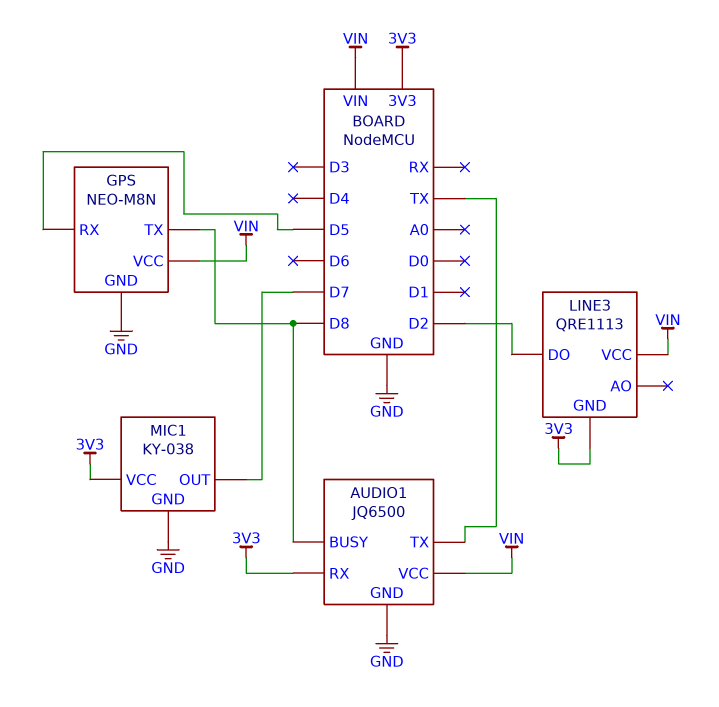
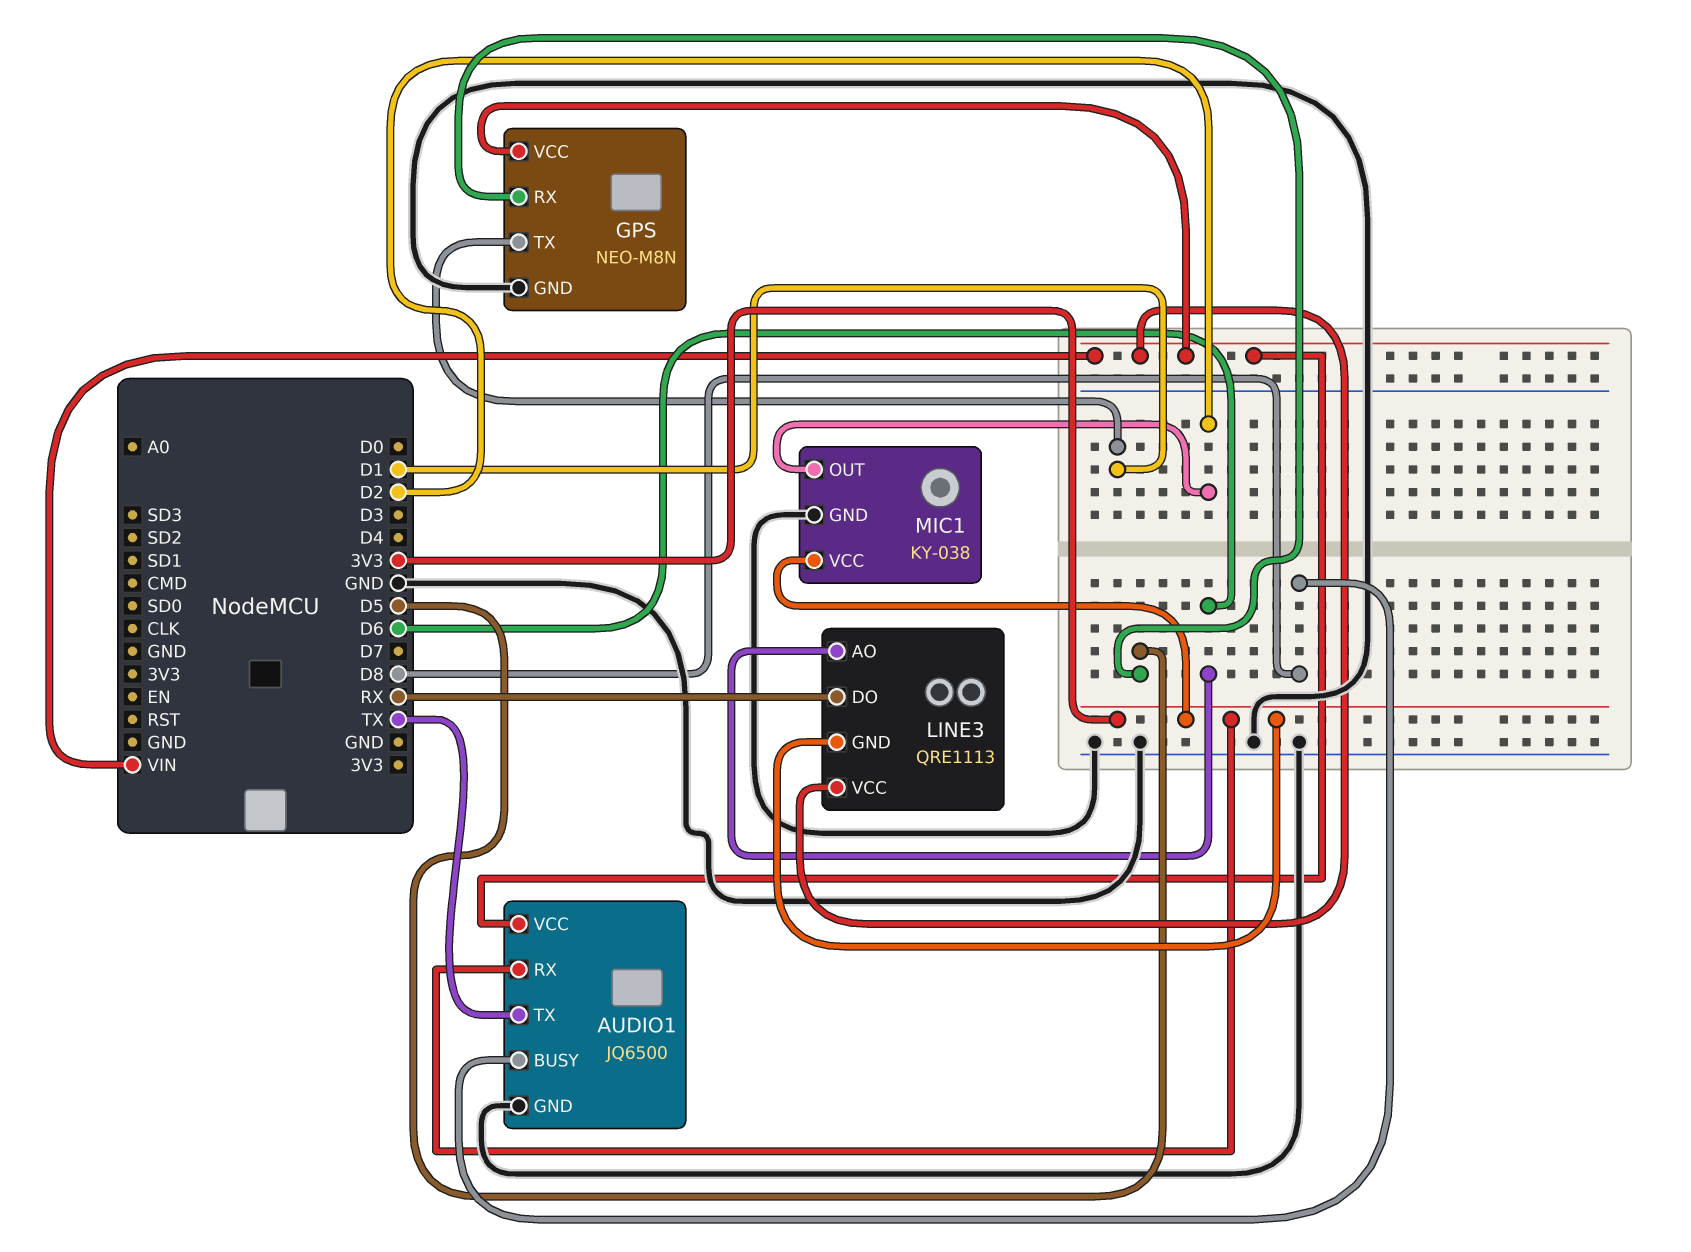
GPS pin TX: D8 -> D1
LINE3 pin AO: none -> D6
LINE3 pin DO: D2 -> RX
MIC1 pin OUT: D7 -> D2

